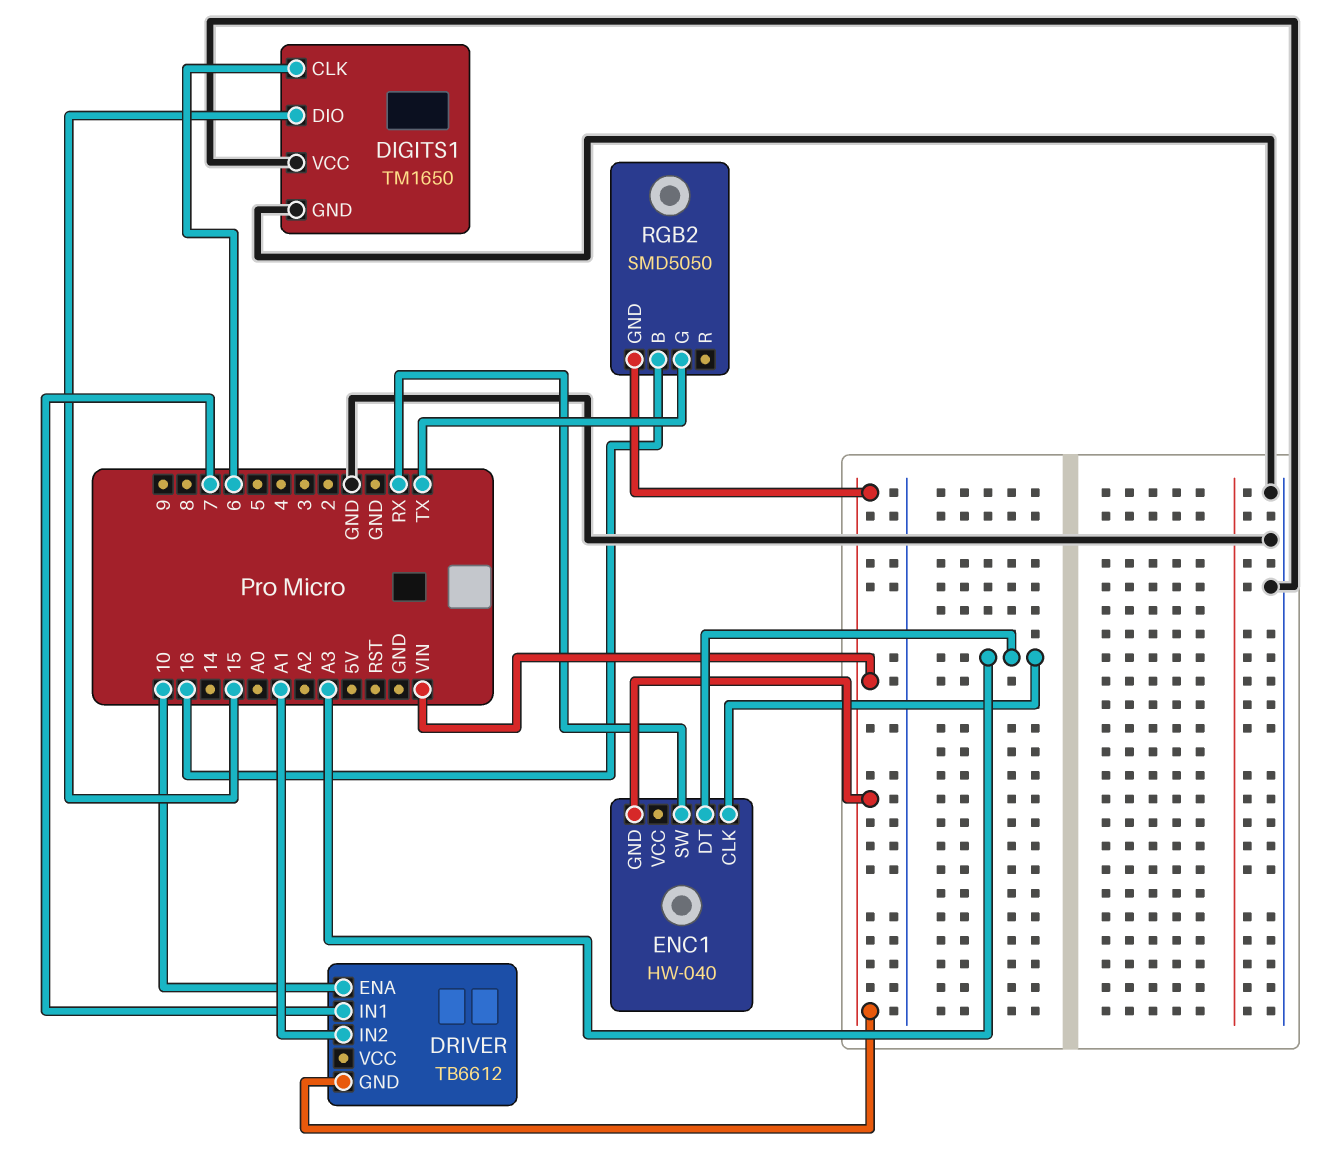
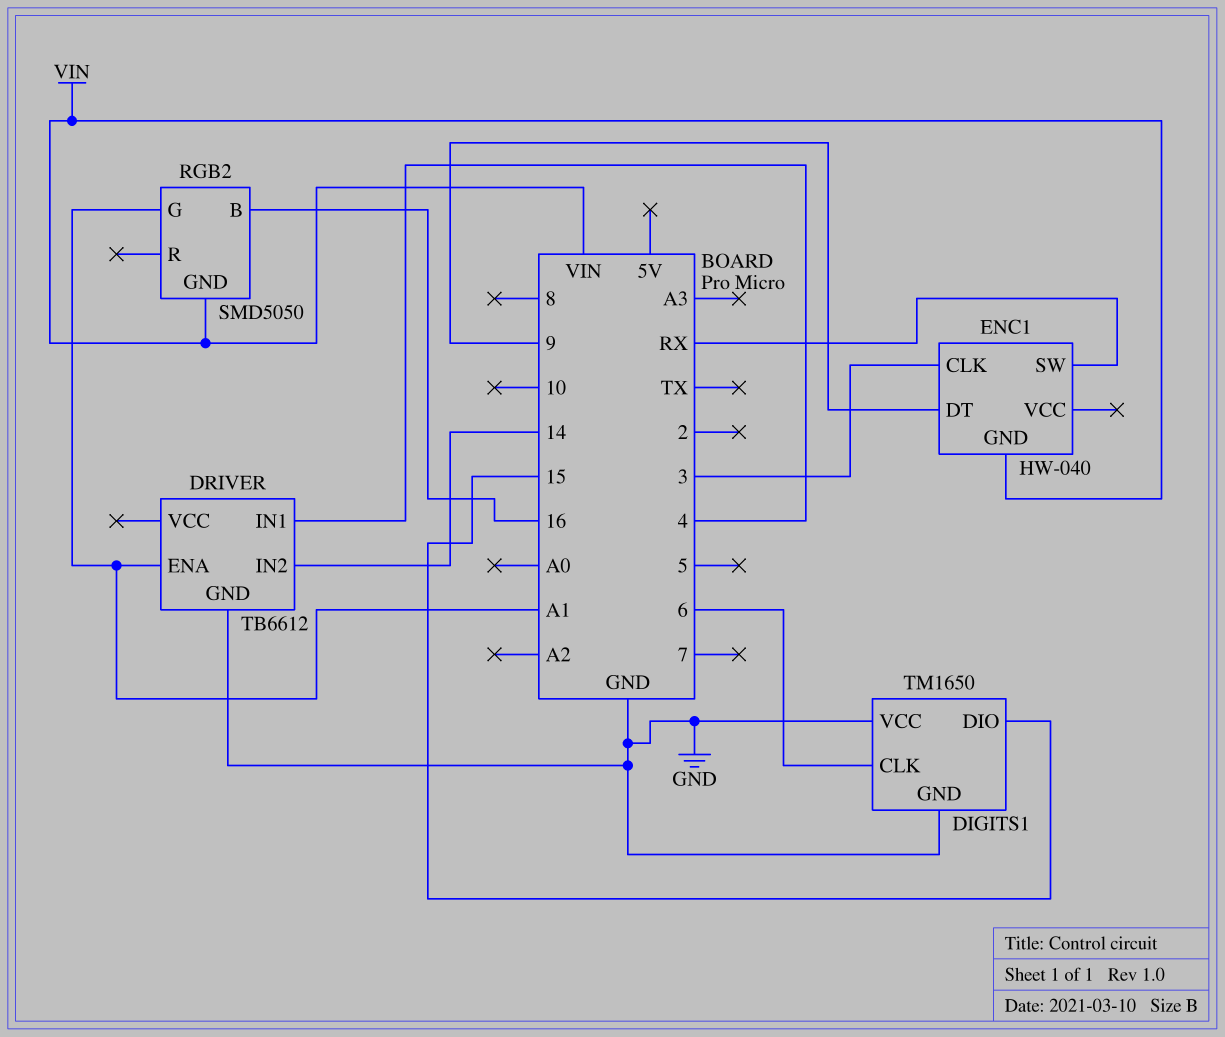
DRIVER pin ENA: 10 -> A1
DRIVER pin GND: VIN -> GND
DRIVER pin IN1: 7 -> 4
DRIVER pin IN2: A1 -> 14
ENC1 pin CLK: A3 -> 3
ENC1 pin DT: A3 -> 9
RGB2 pin G: TX -> A1

